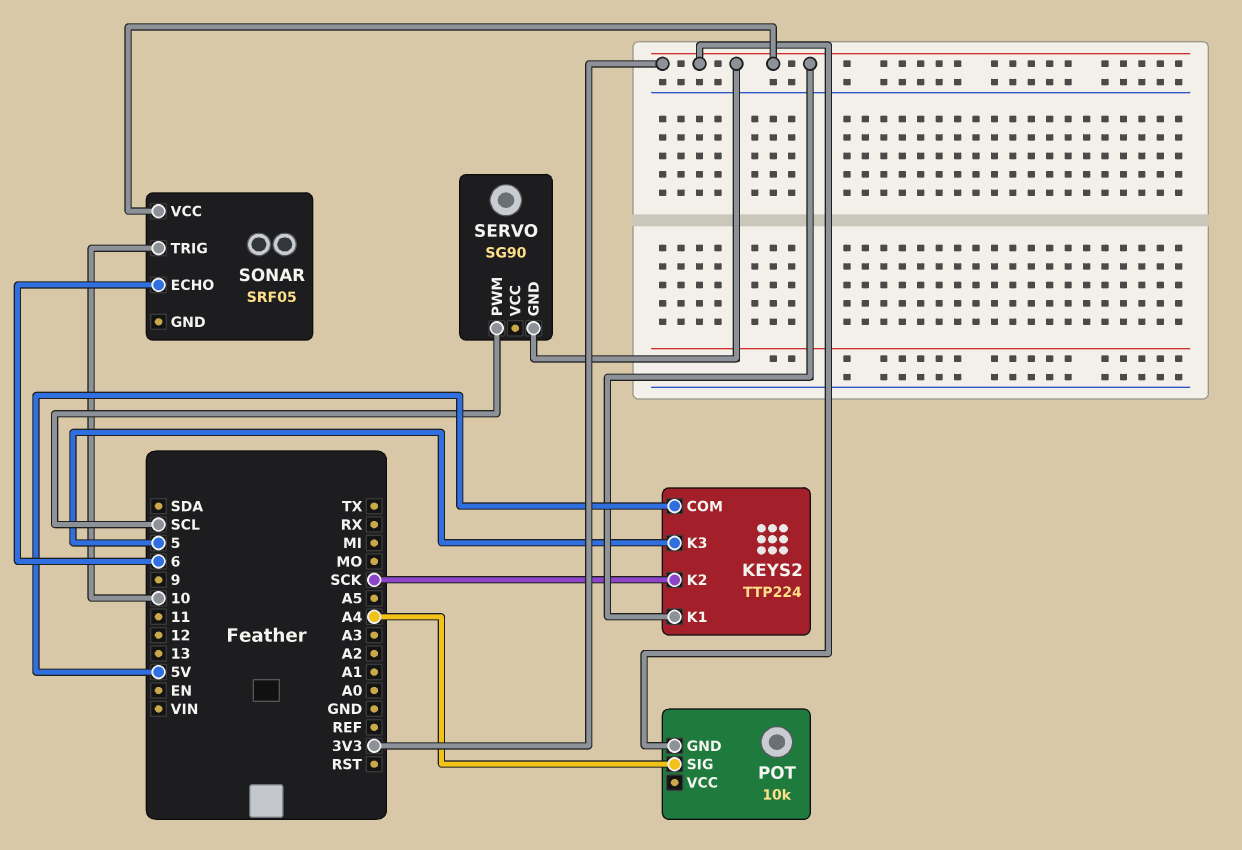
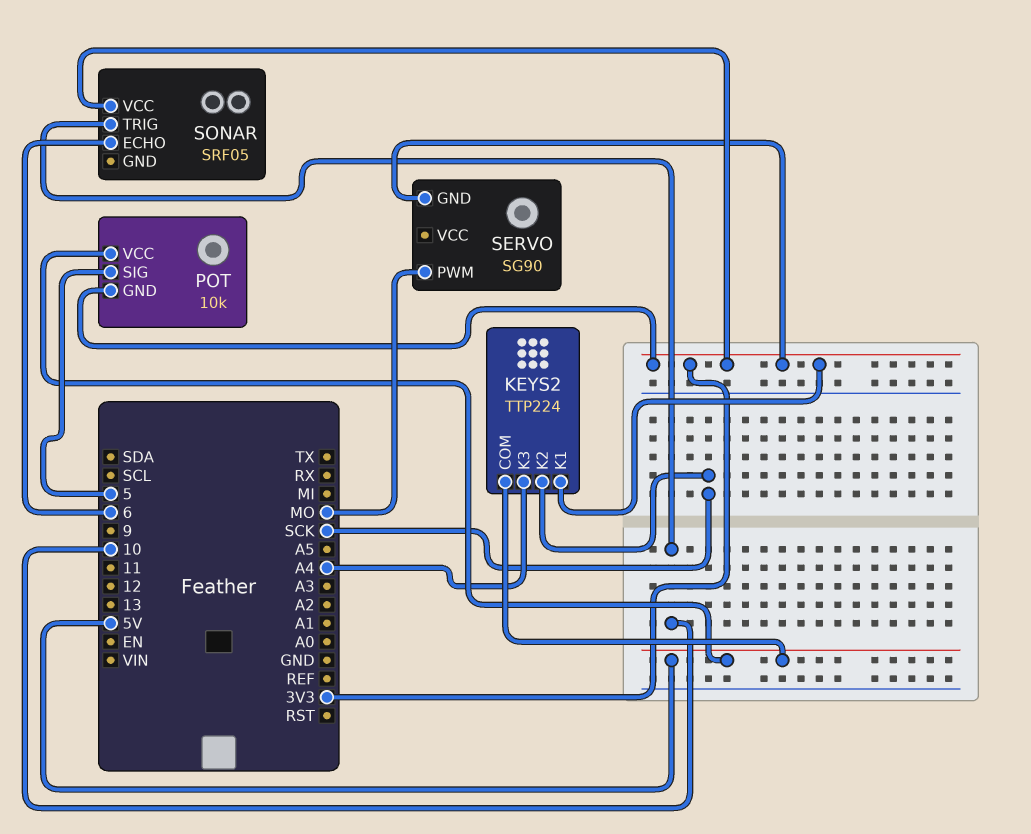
KEYS2 pin K3: 5 -> A4
POT pin SIG: A4 -> 5
POT pin VCC: none -> 5V
SERVO pin PWM: SCL -> MO

